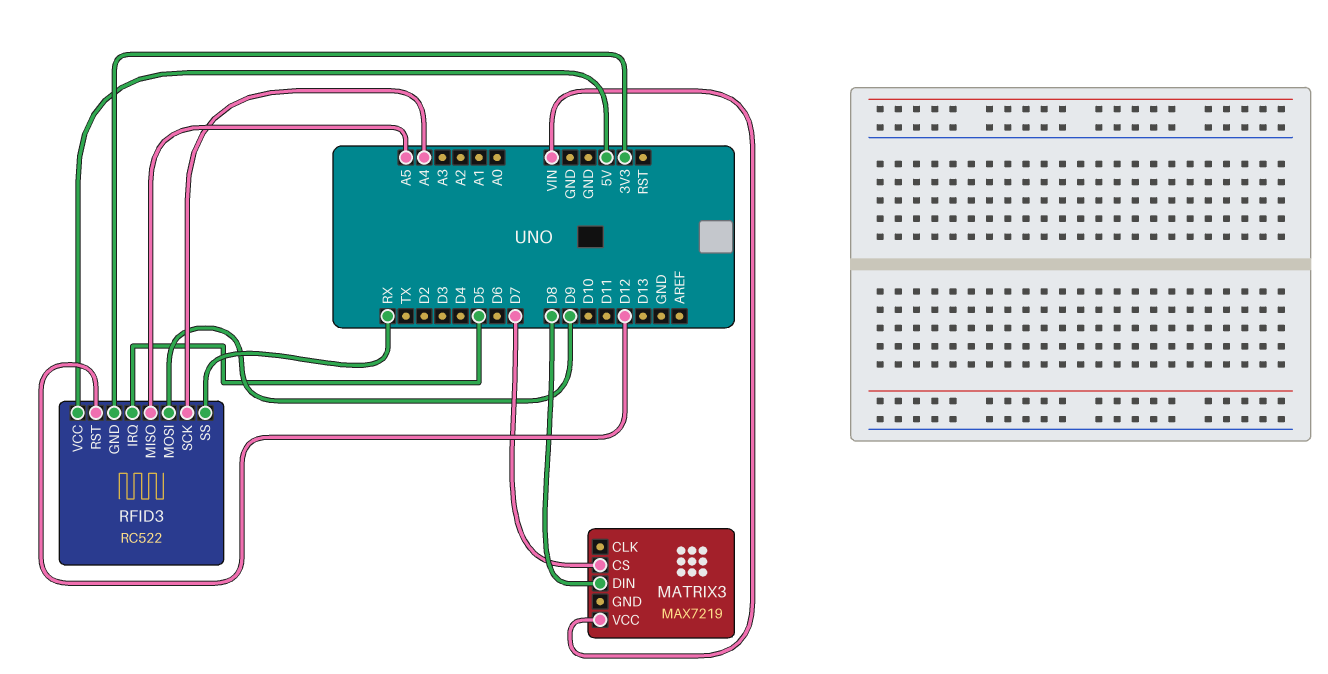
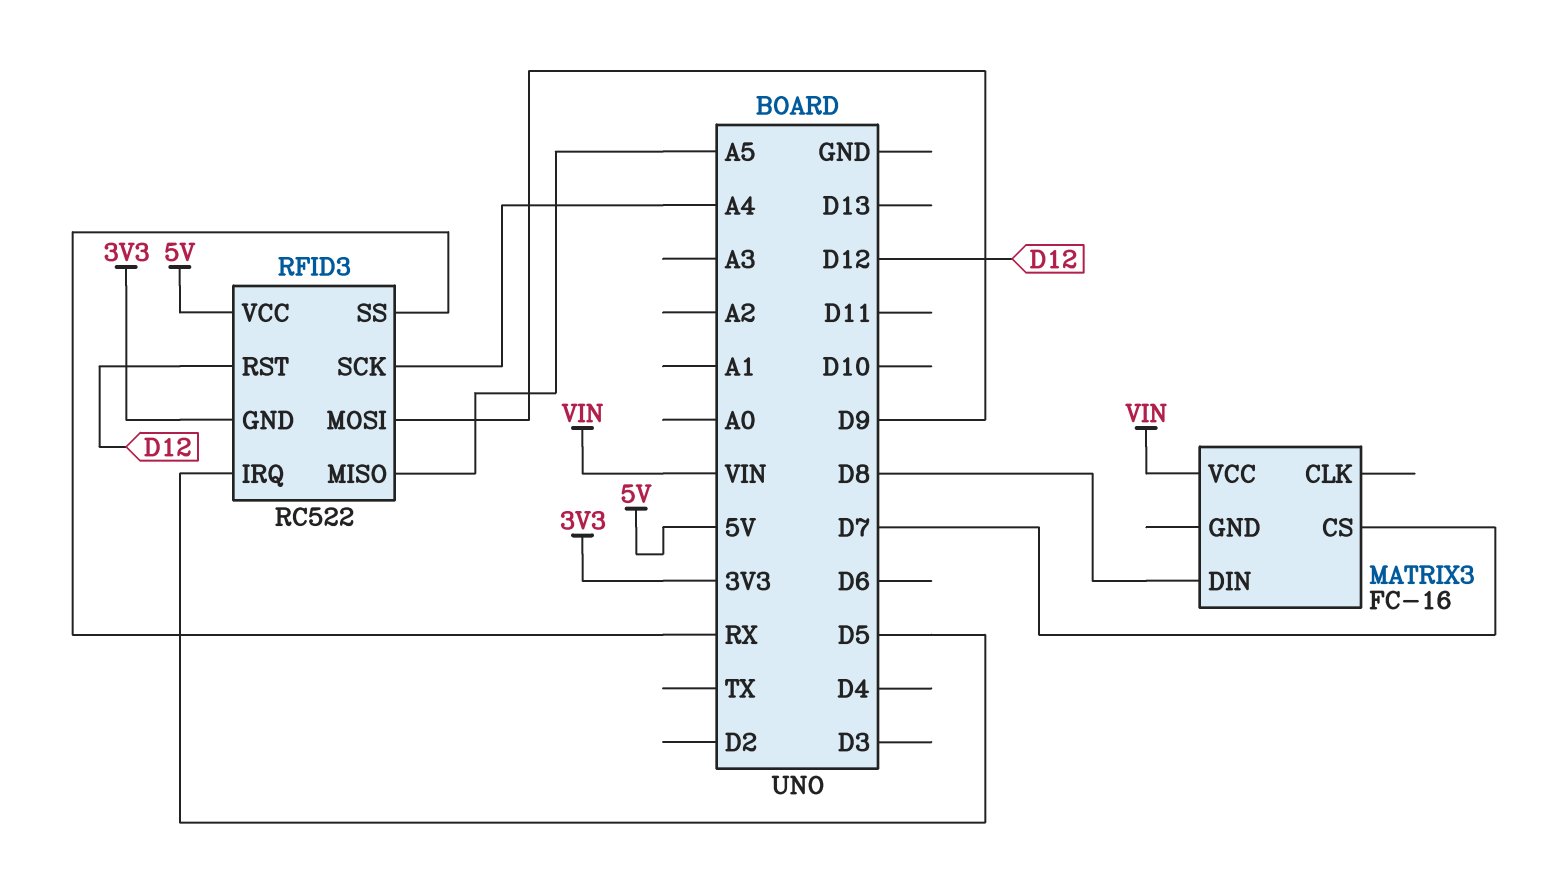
MATRIX3: MAX7219 -> FC-16

